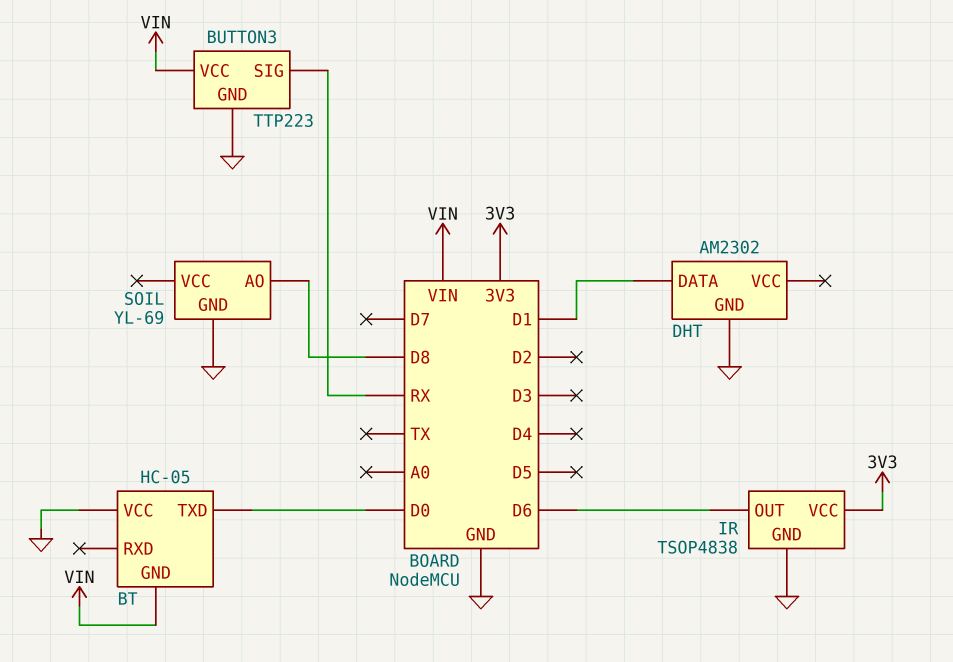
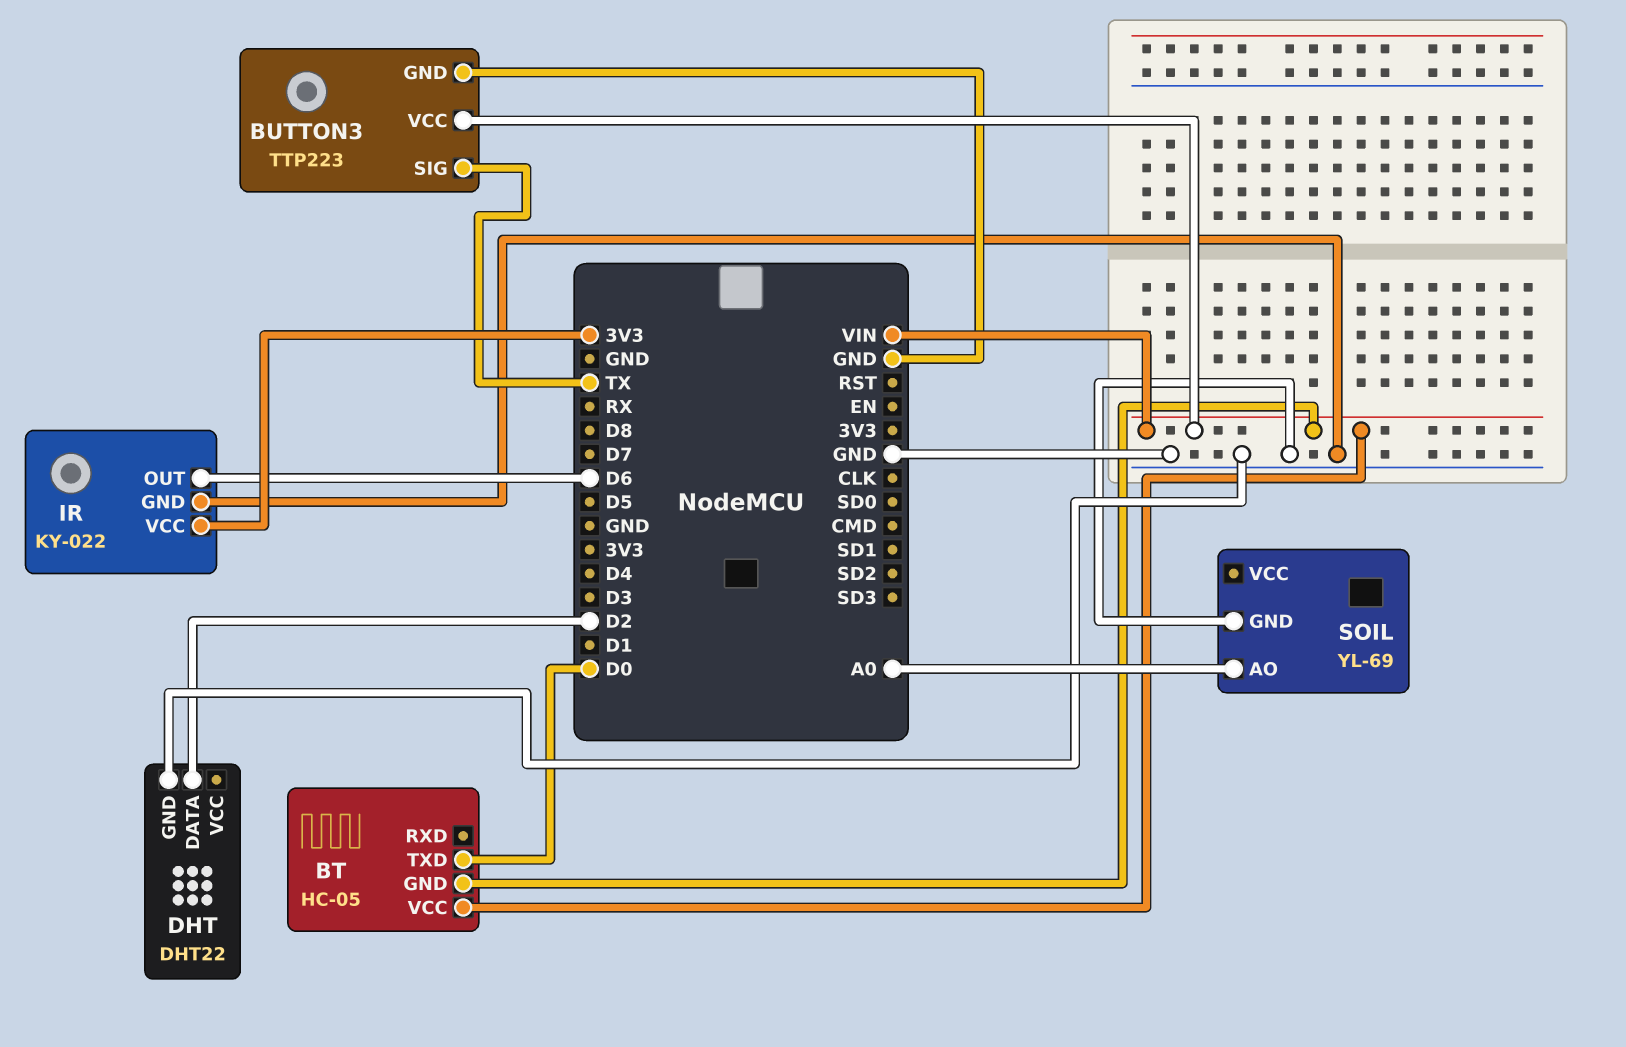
BT pin VCC: GND -> VIN
BUTTON3 pin SIG: RX -> TX
DHT: AM2302 -> DHT22
DHT pin DATA: D1 -> D2
IR: TSOP4838 -> KY-022
SOIL pin AO: D8 -> A0

